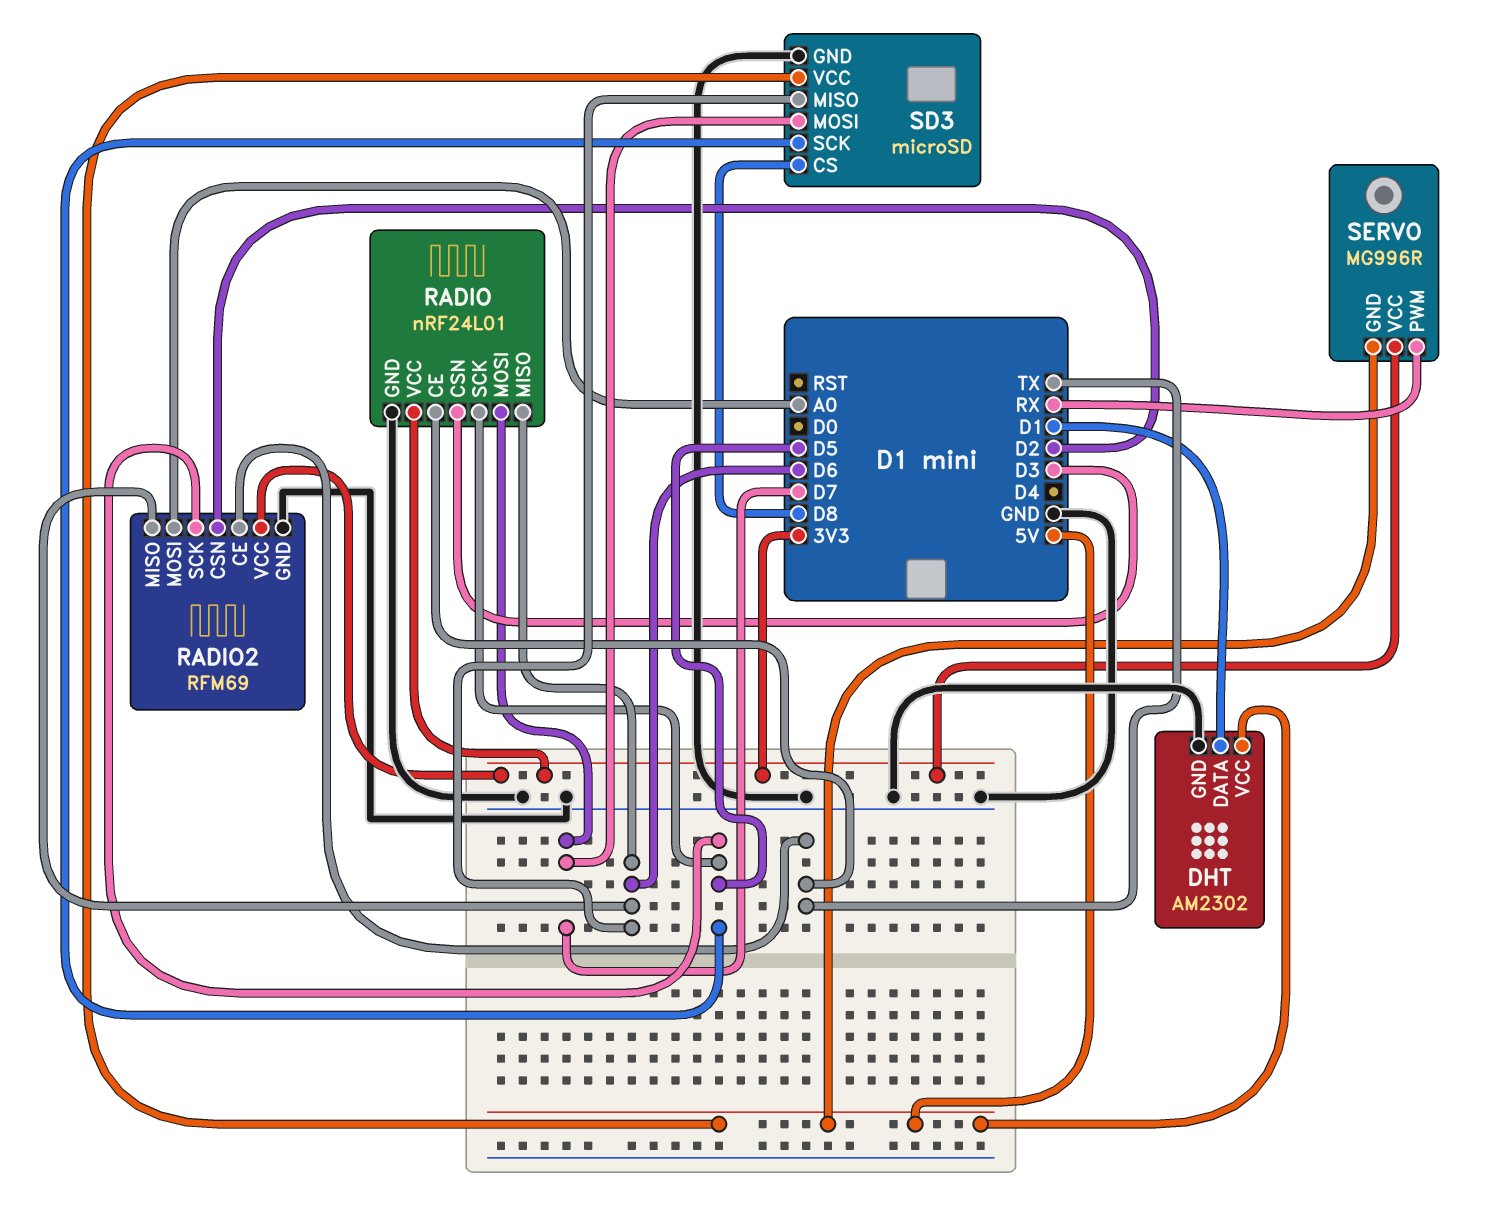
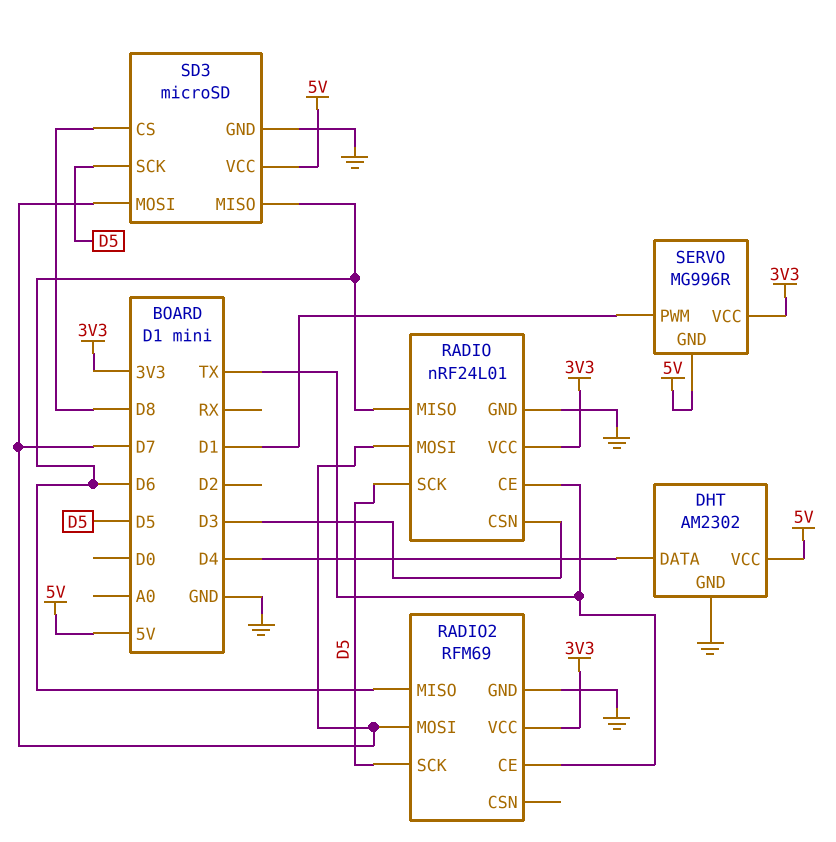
DHT pin DATA: D1 -> D4
RADIO2 pin CSN: D2 -> none
RADIO2 pin MOSI: A0 -> D7
SERVO pin PWM: RX -> D1

